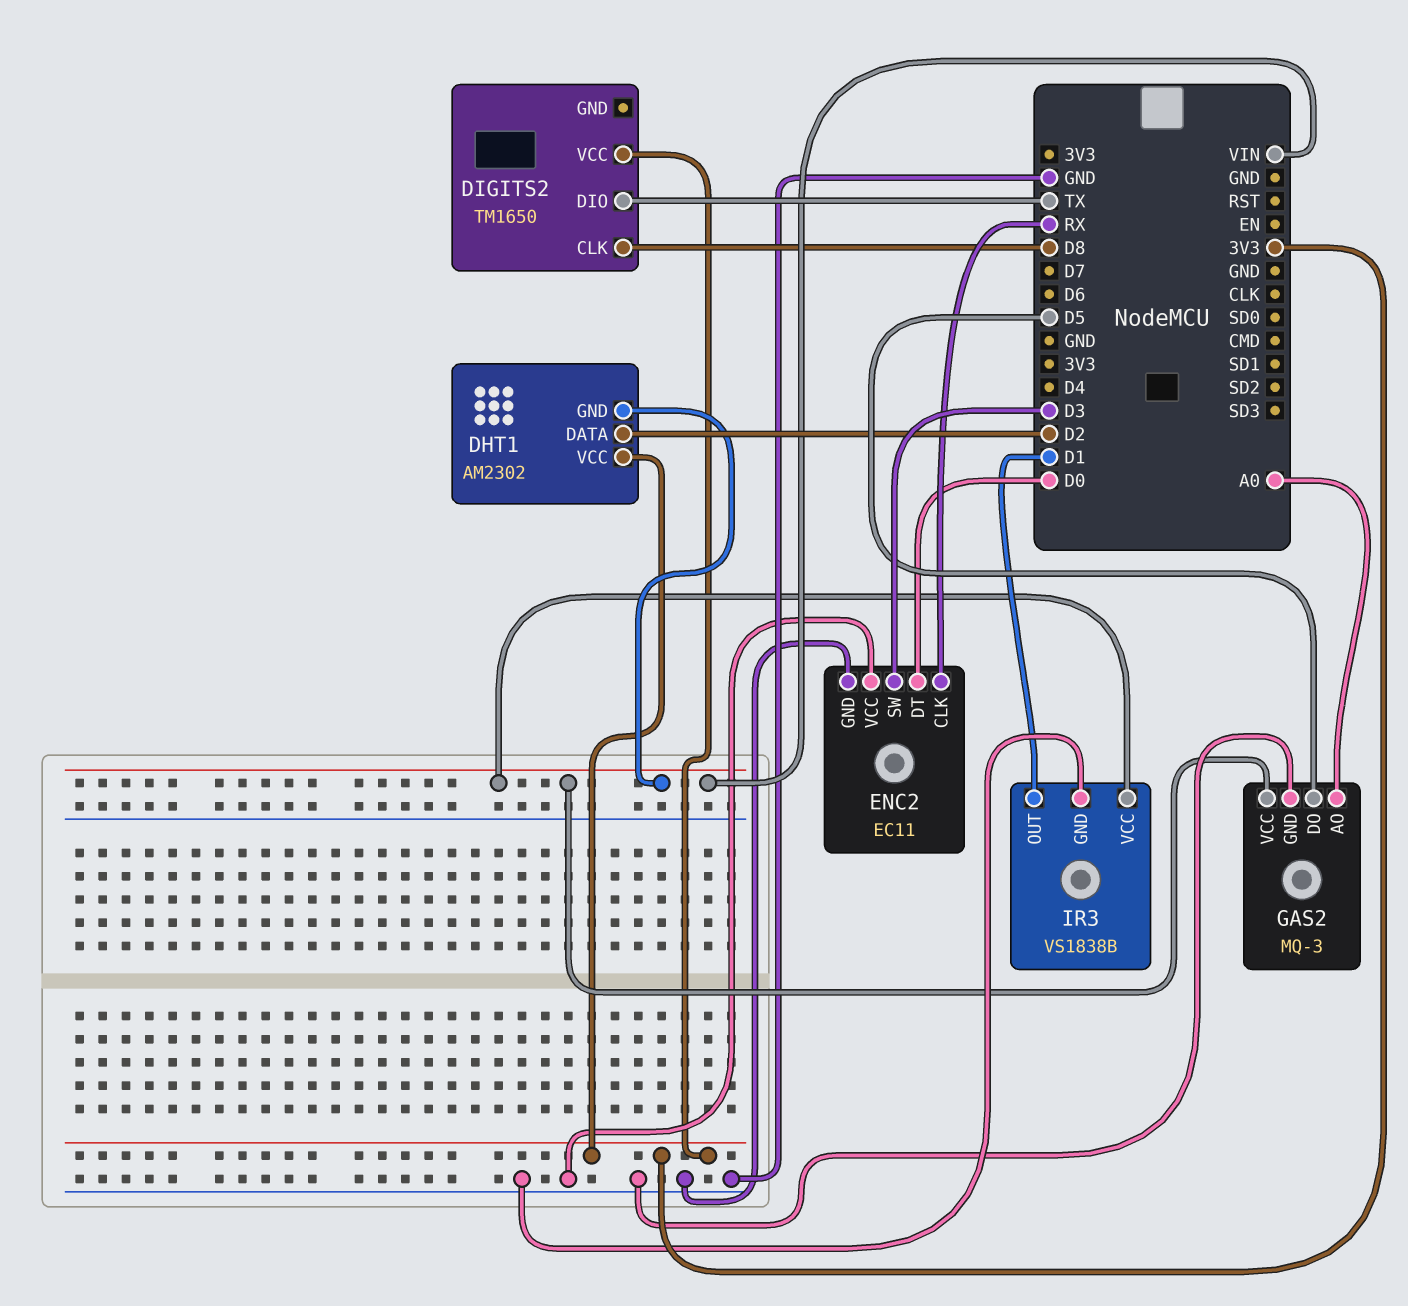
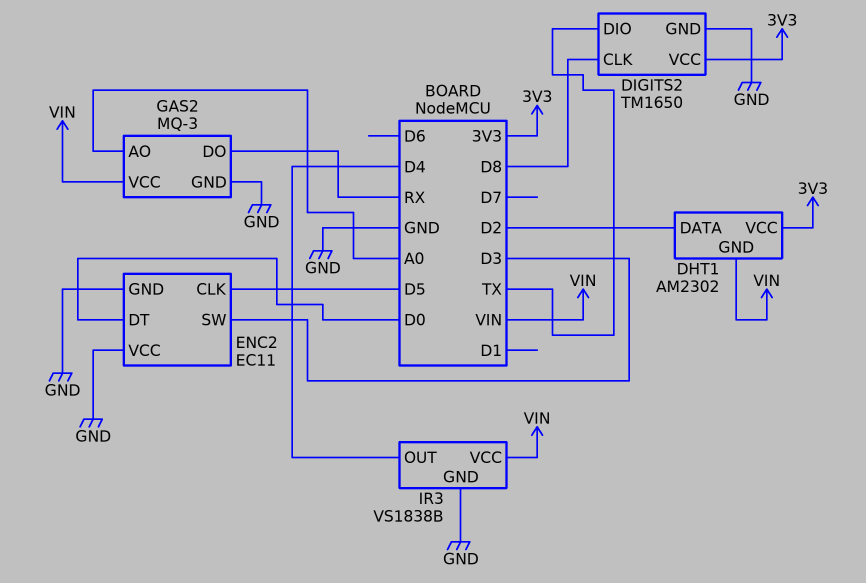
DIGITS2 pin GND: none -> GND
ENC2 pin CLK: RX -> D5
GAS2 pin DO: D5 -> RX
IR3 pin OUT: D1 -> D4

